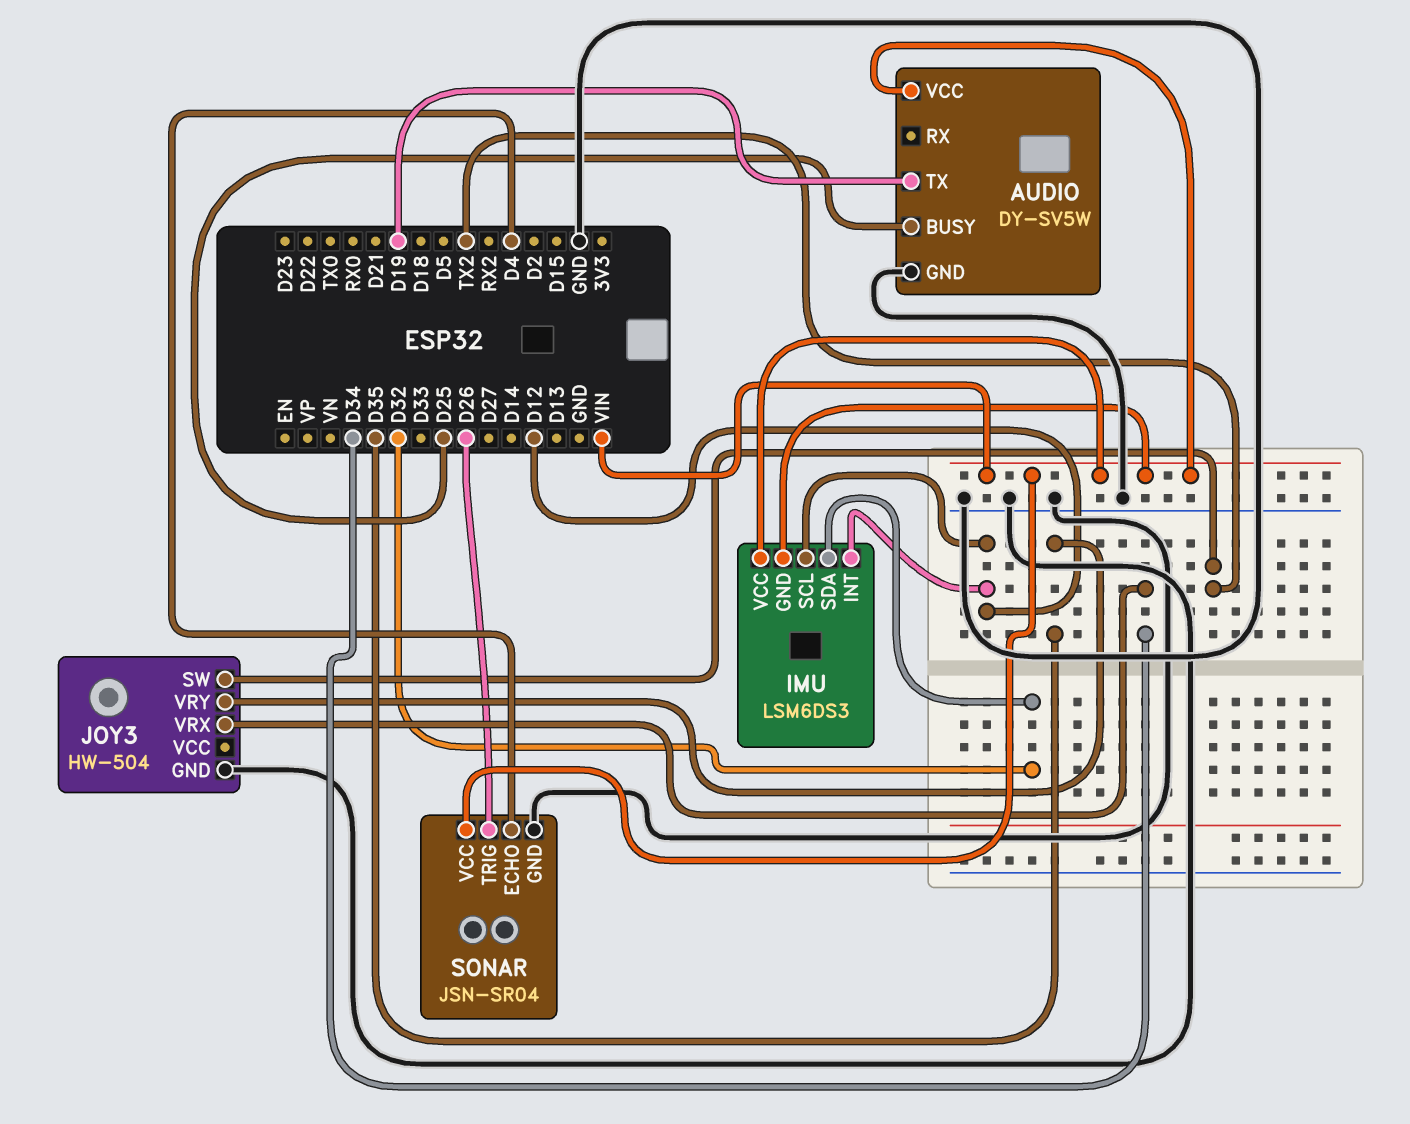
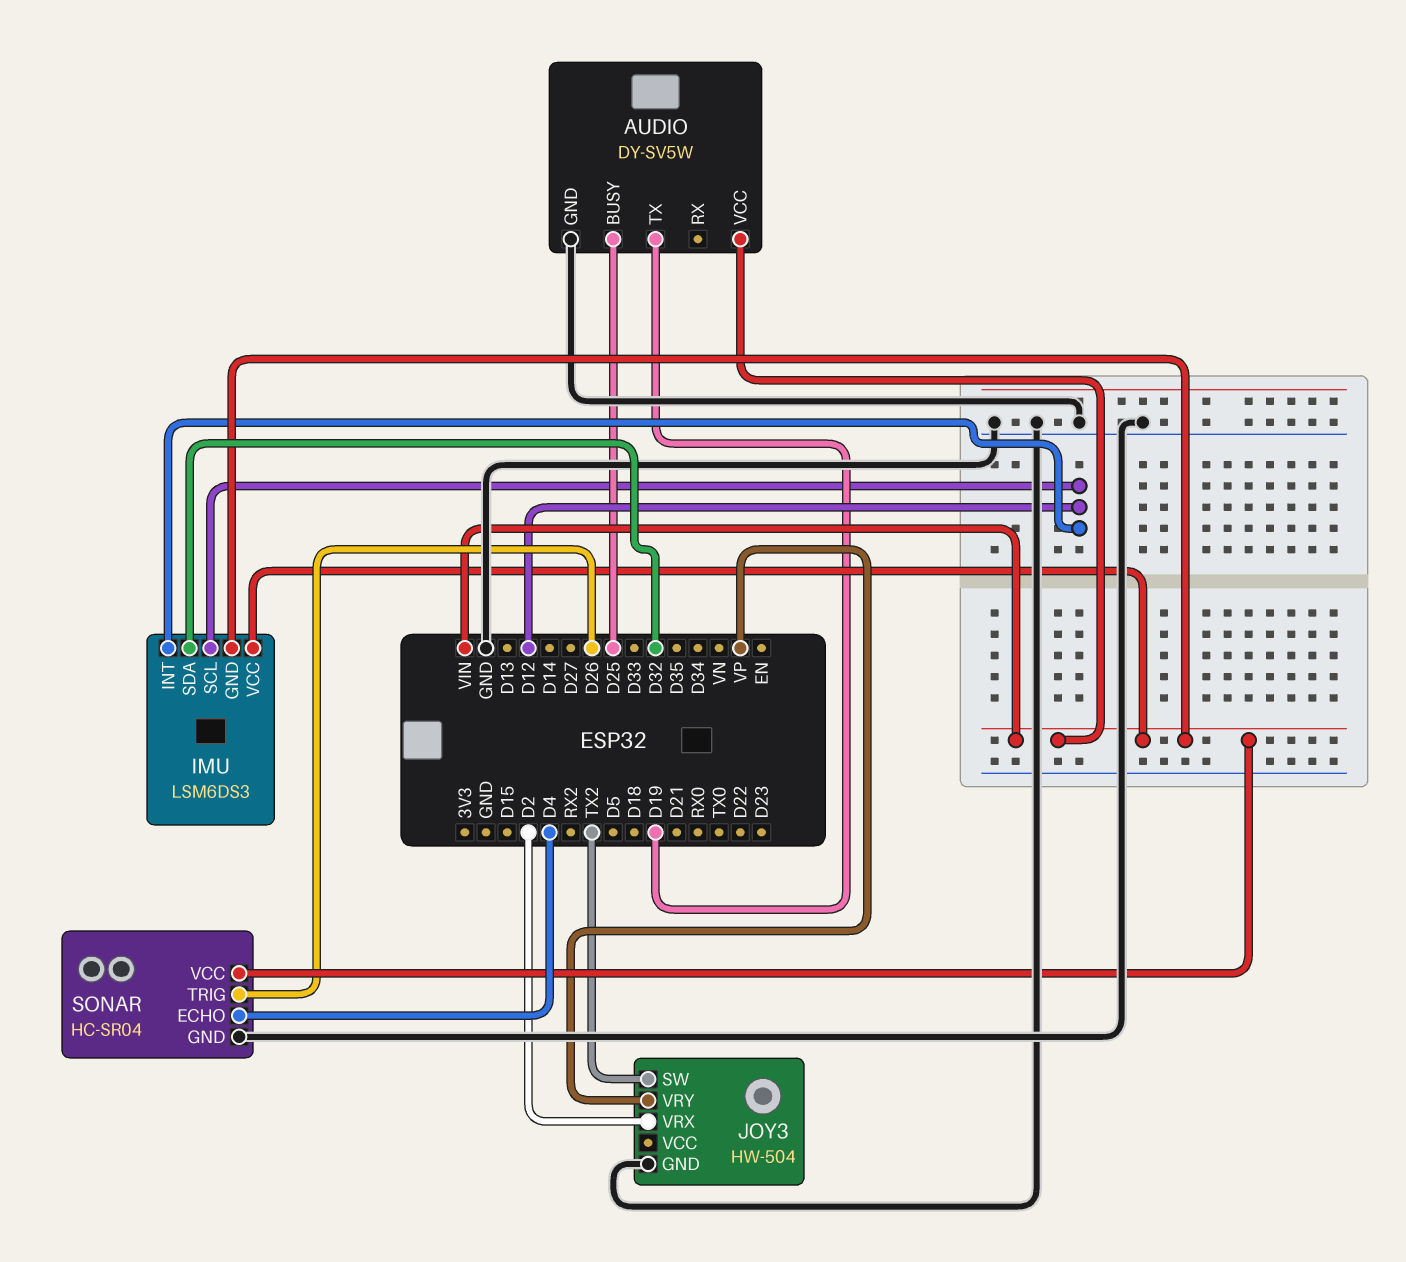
JOY3 pin VRX: D34 -> D2
JOY3 pin VRY: D35 -> VP
SONAR: JSN-SR04 -> HC-SR04

